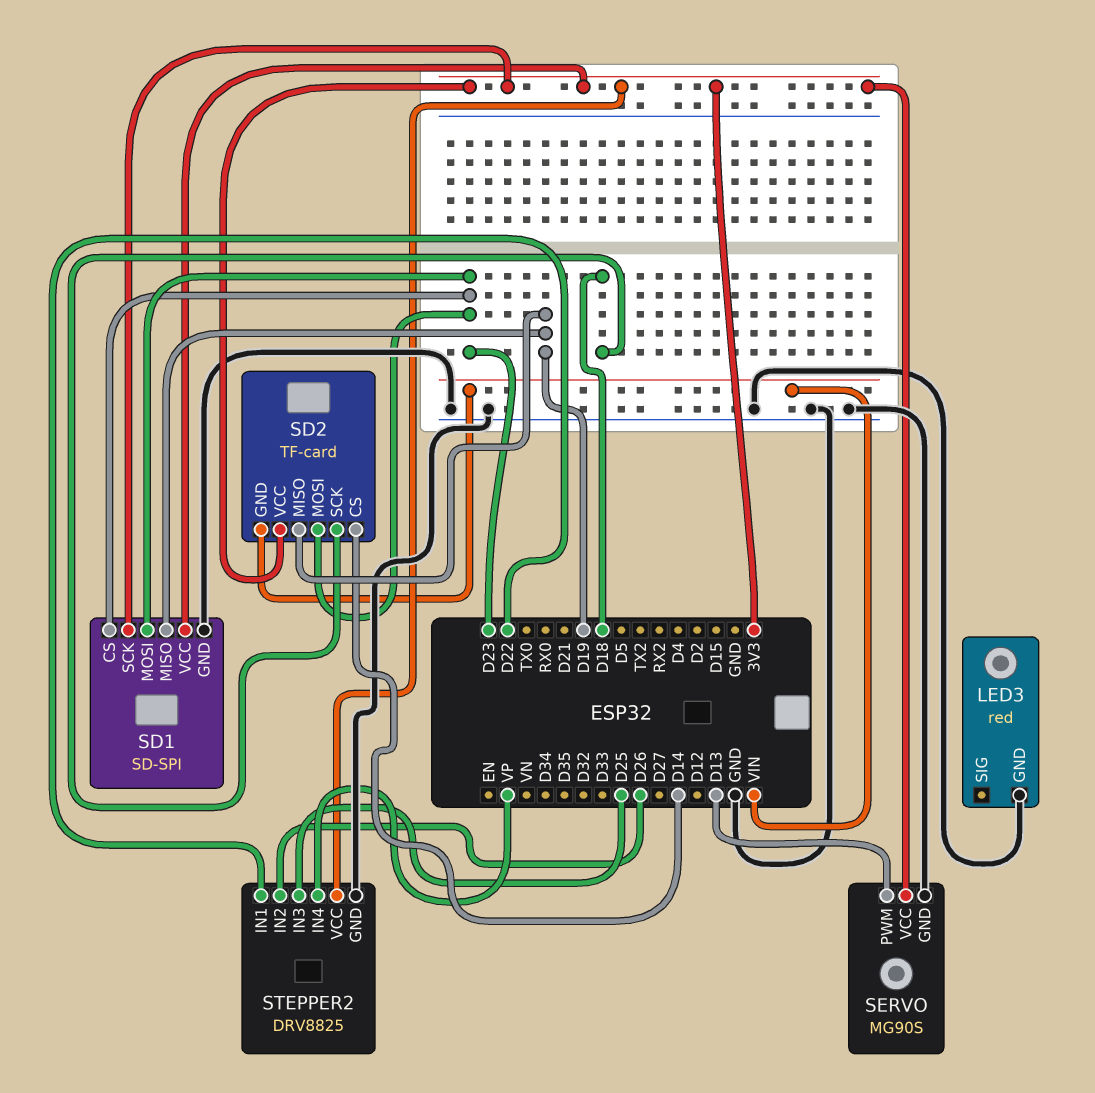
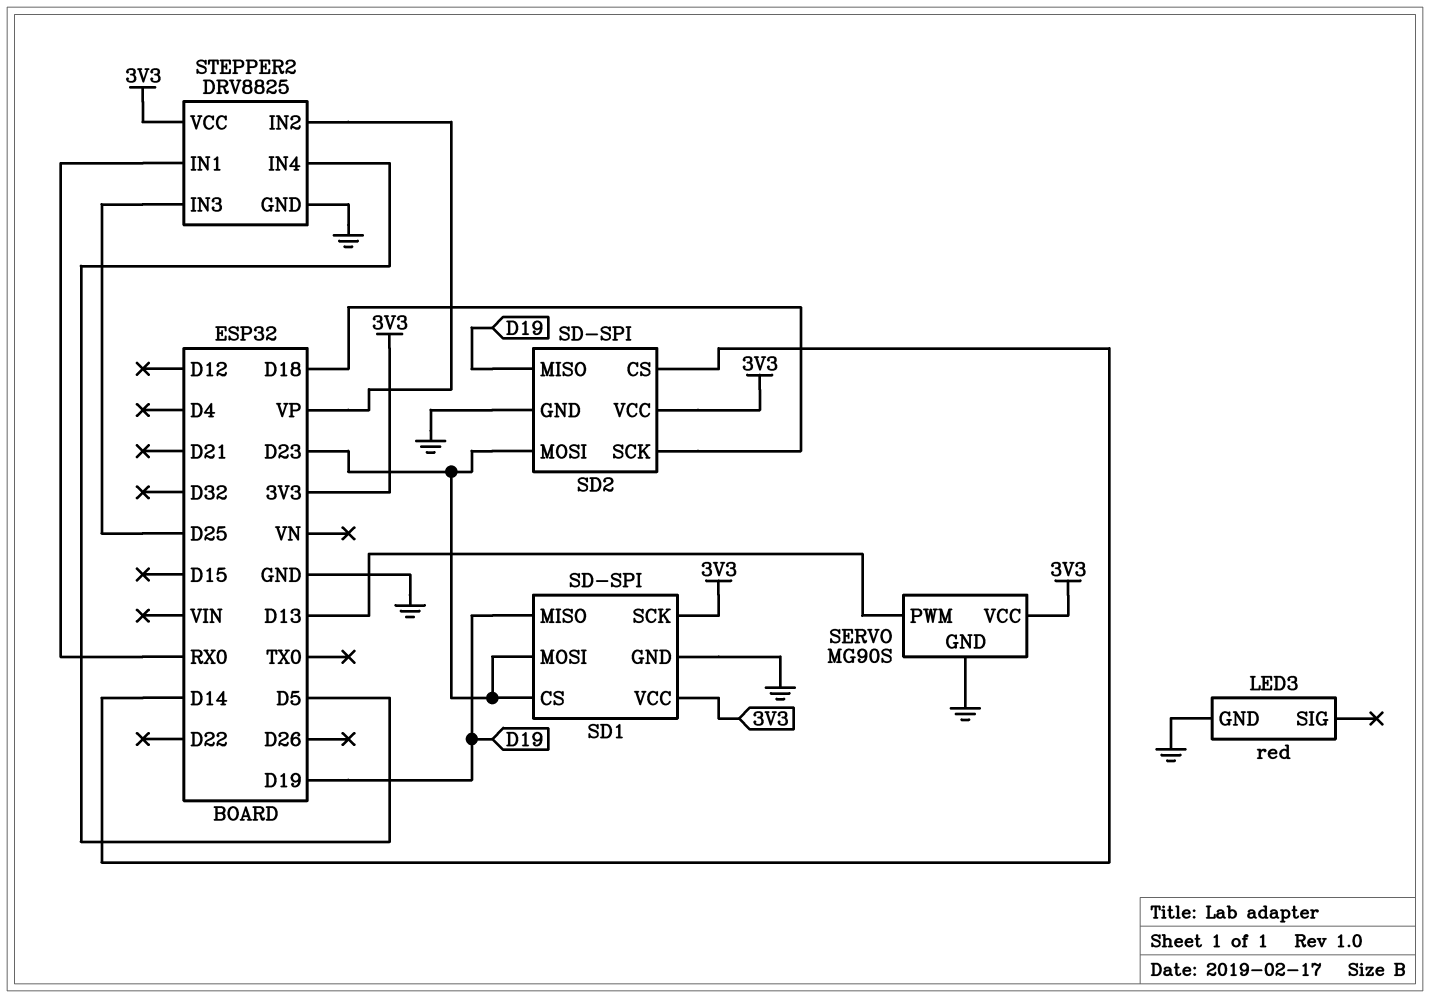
SD2: TF-card -> SD-SPI
SD2 pin GND: VIN -> GND
STEPPER2 pin IN1: D22 -> RX0
STEPPER2 pin IN2: D26 -> VP
STEPPER2 pin IN4: VP -> D5

